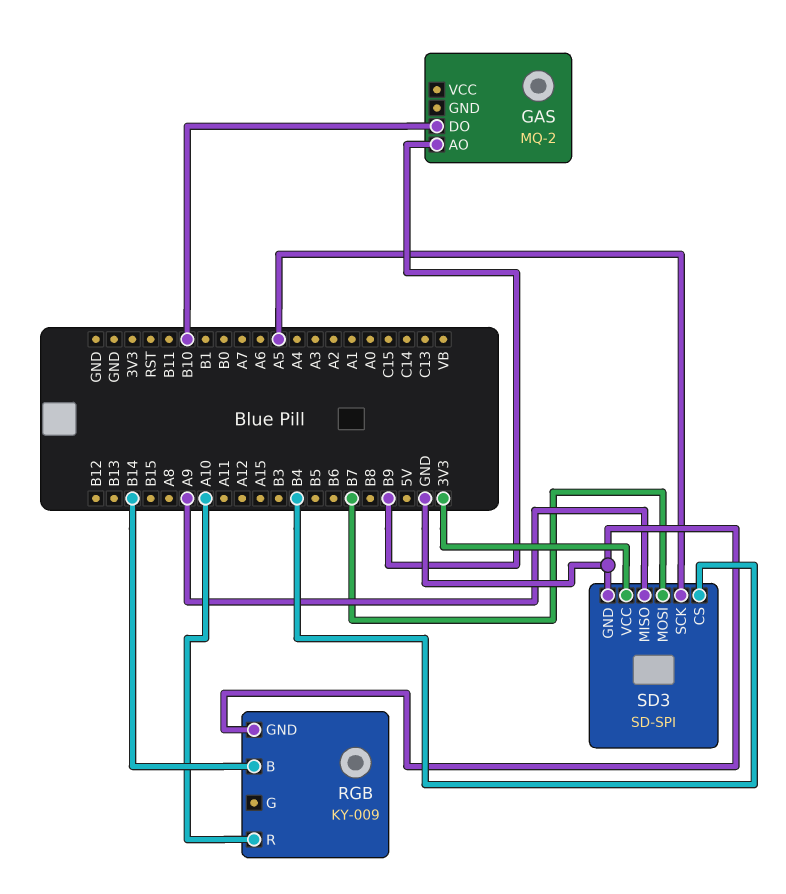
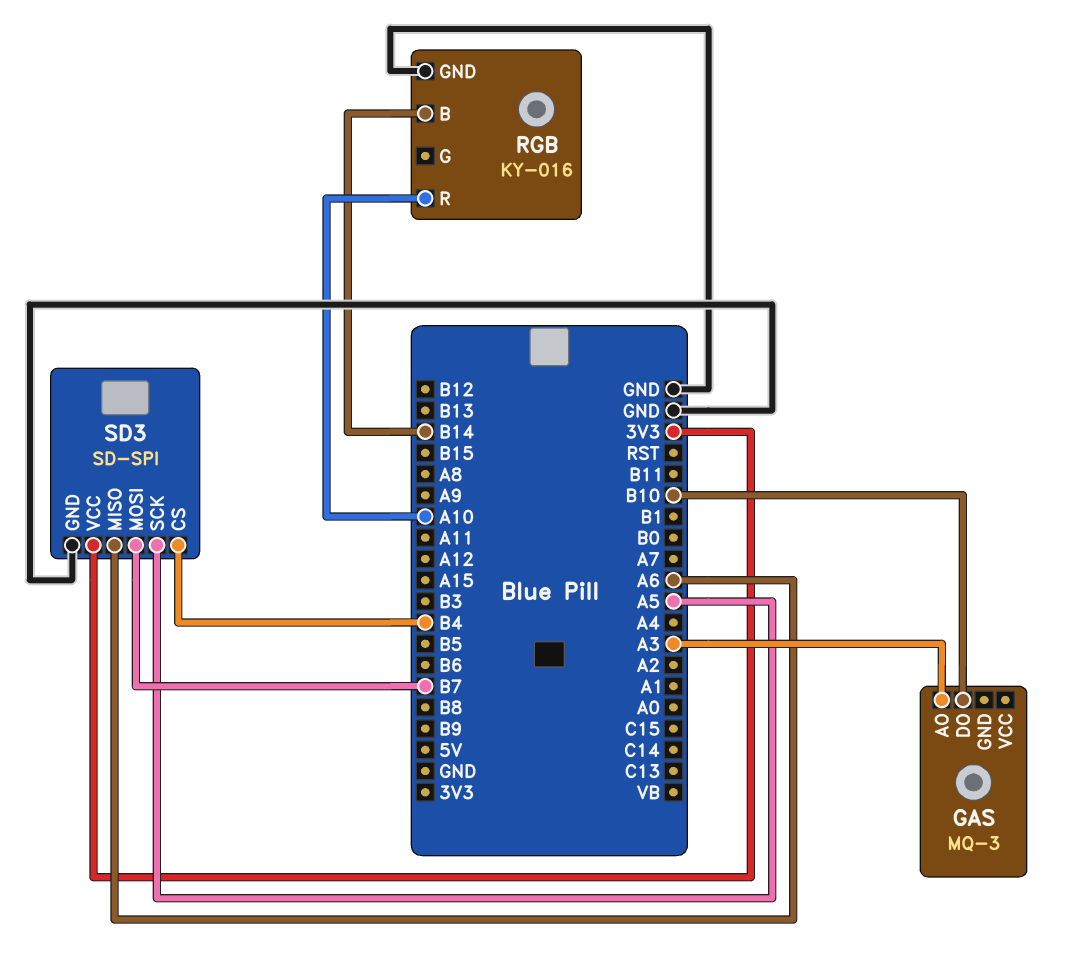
GAS: MQ-2 -> MQ-3
GAS pin AO: B9 -> A3
RGB: KY-009 -> KY-016
SD3 pin MISO: A9 -> A6

